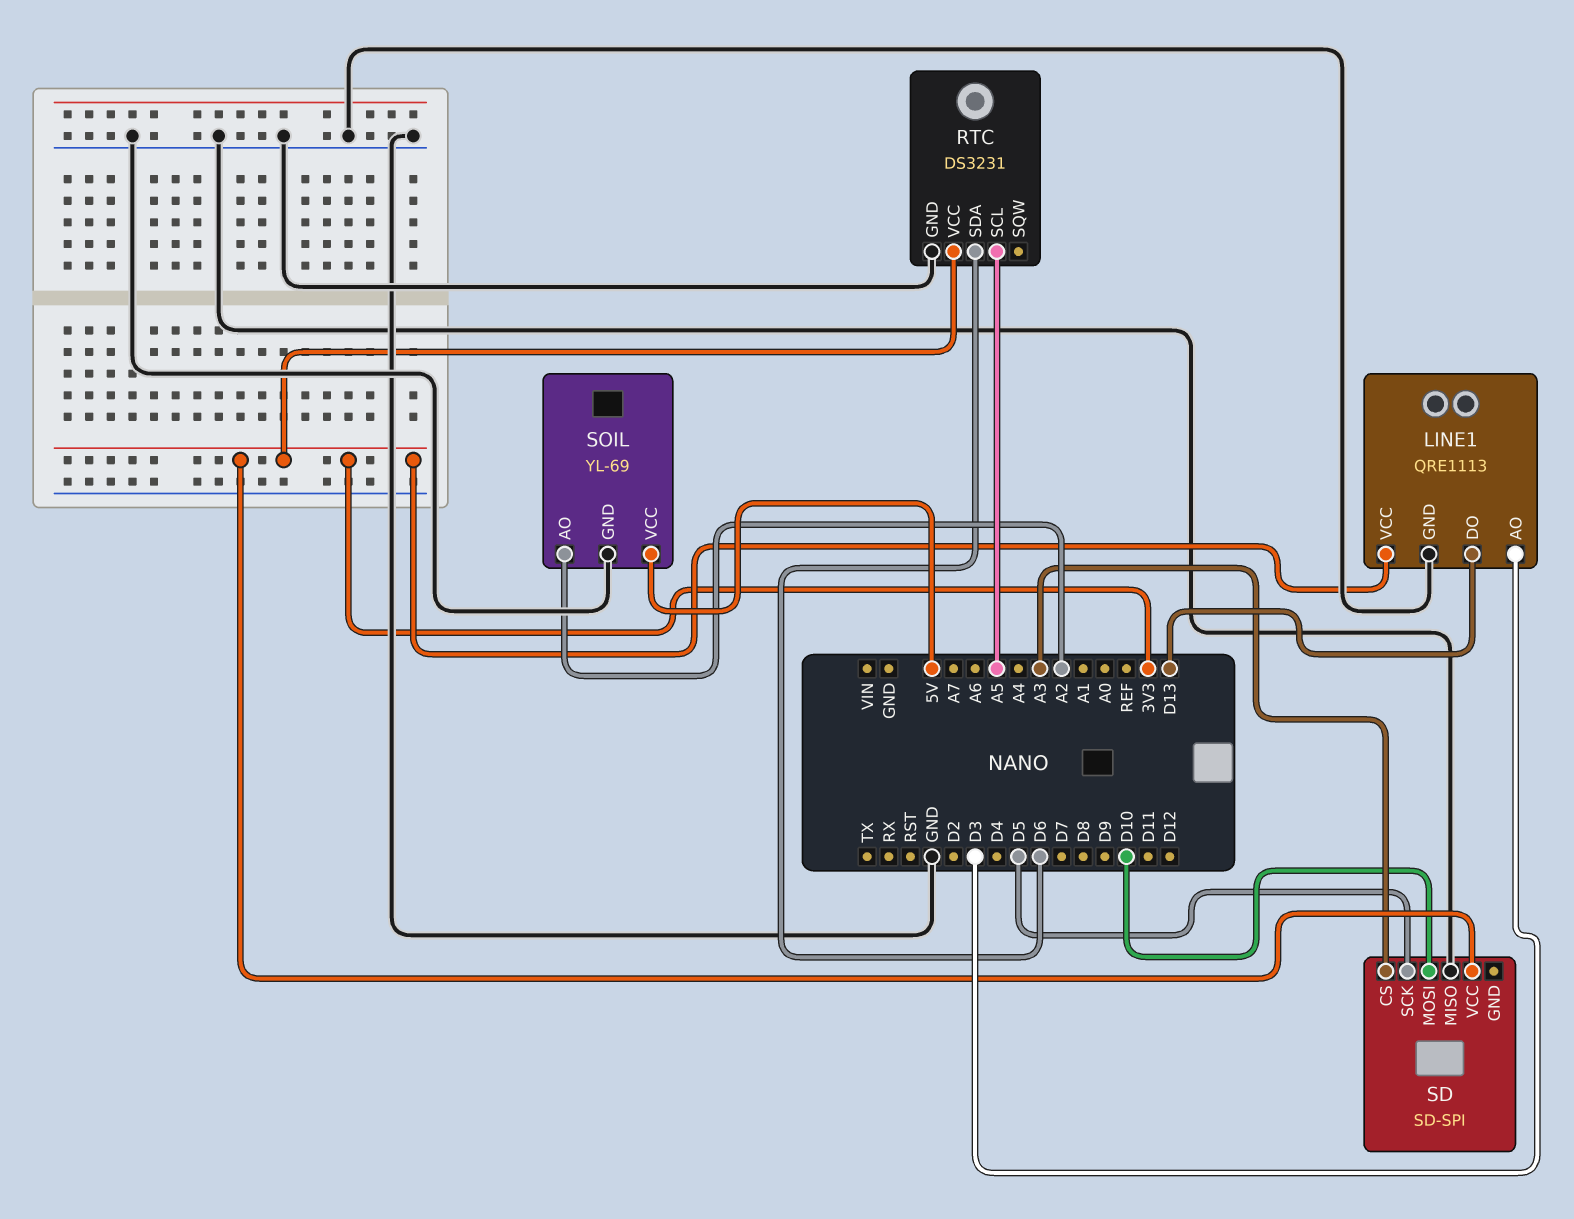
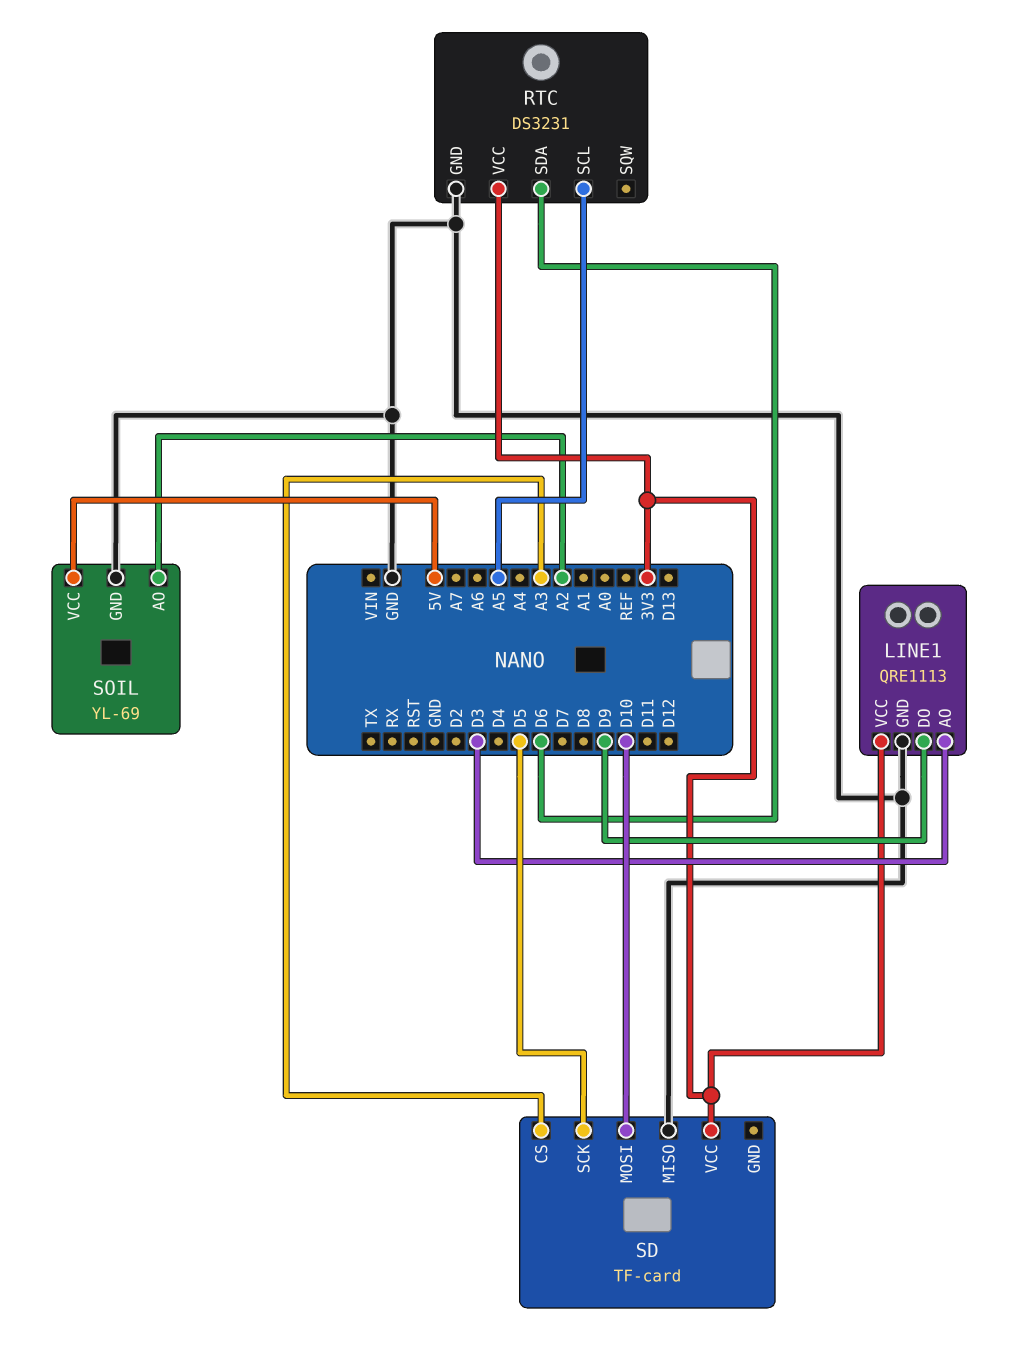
LINE1 pin DO: D13 -> D9
SD: SD-SPI -> TF-card

